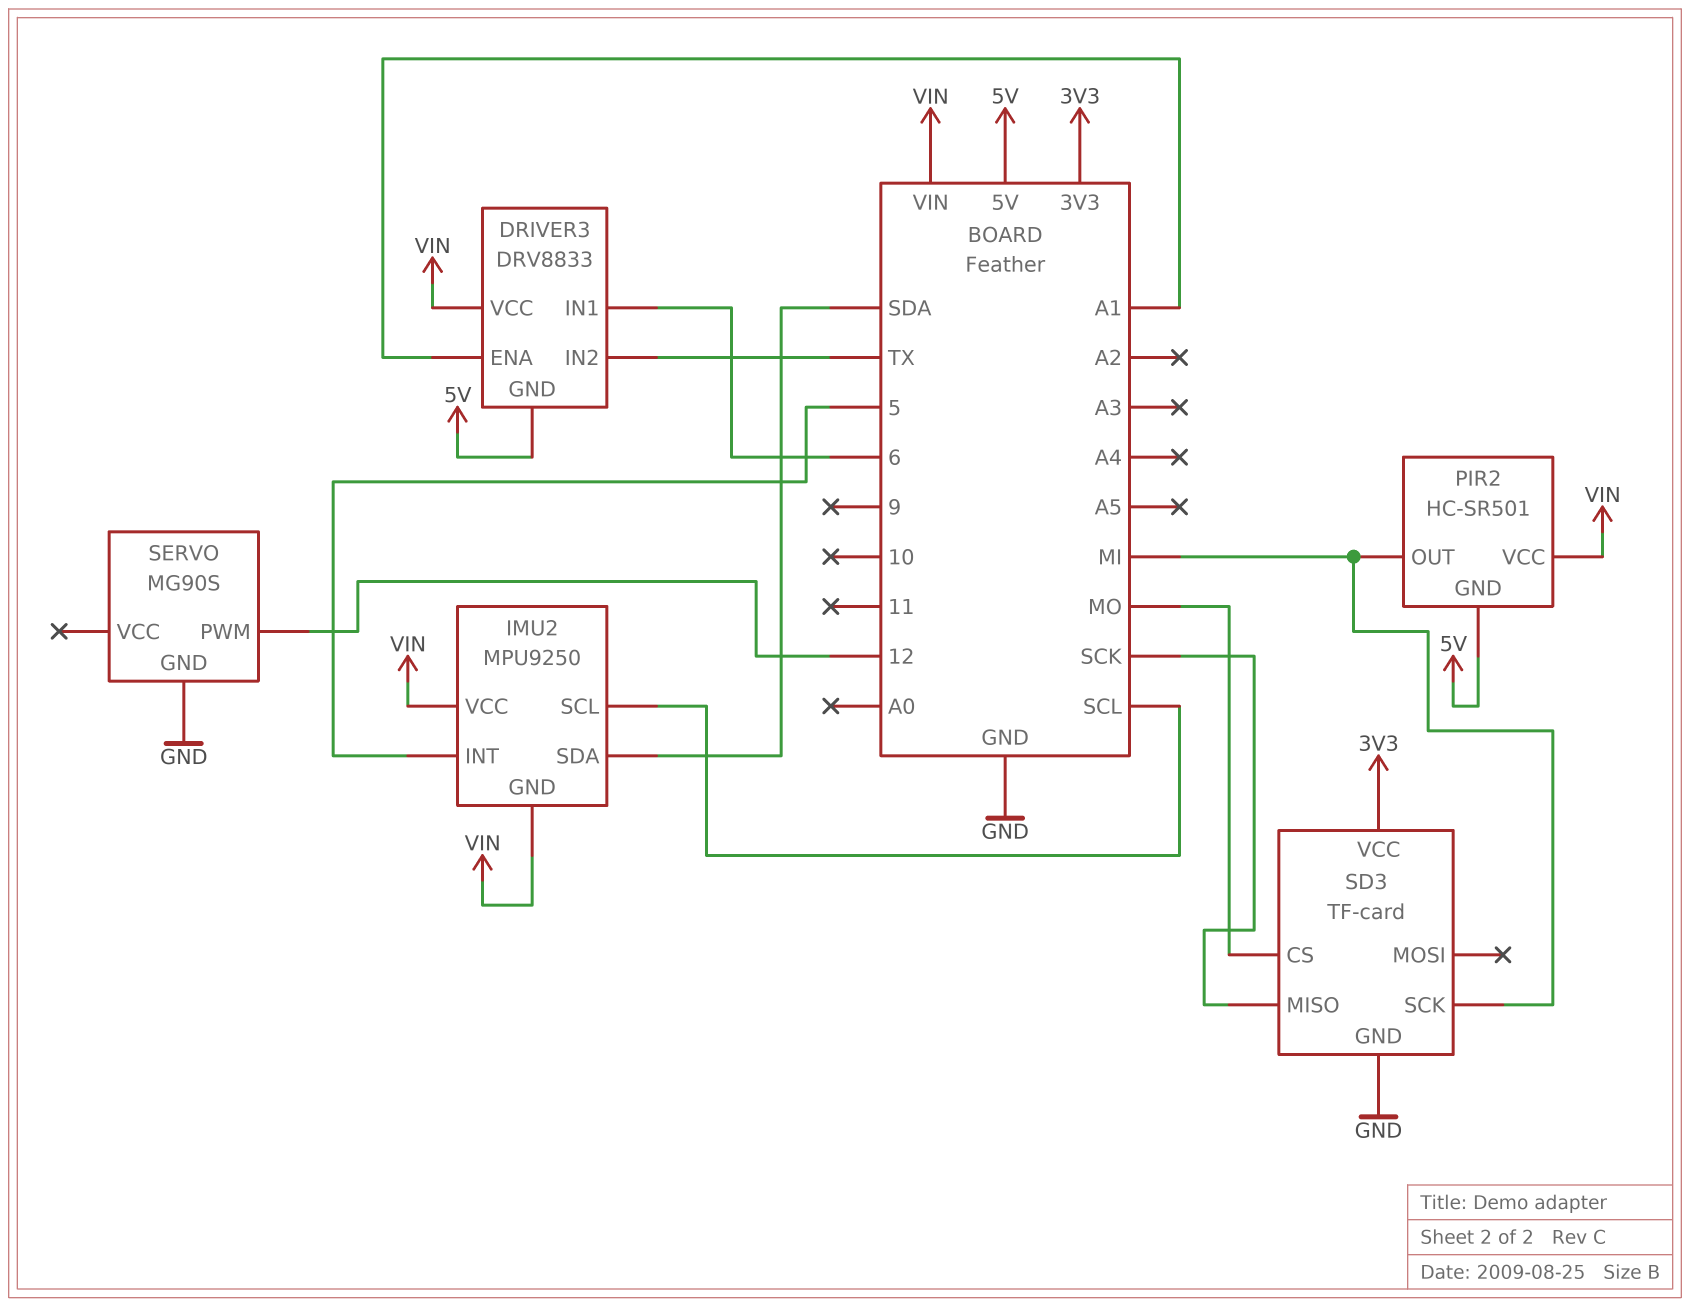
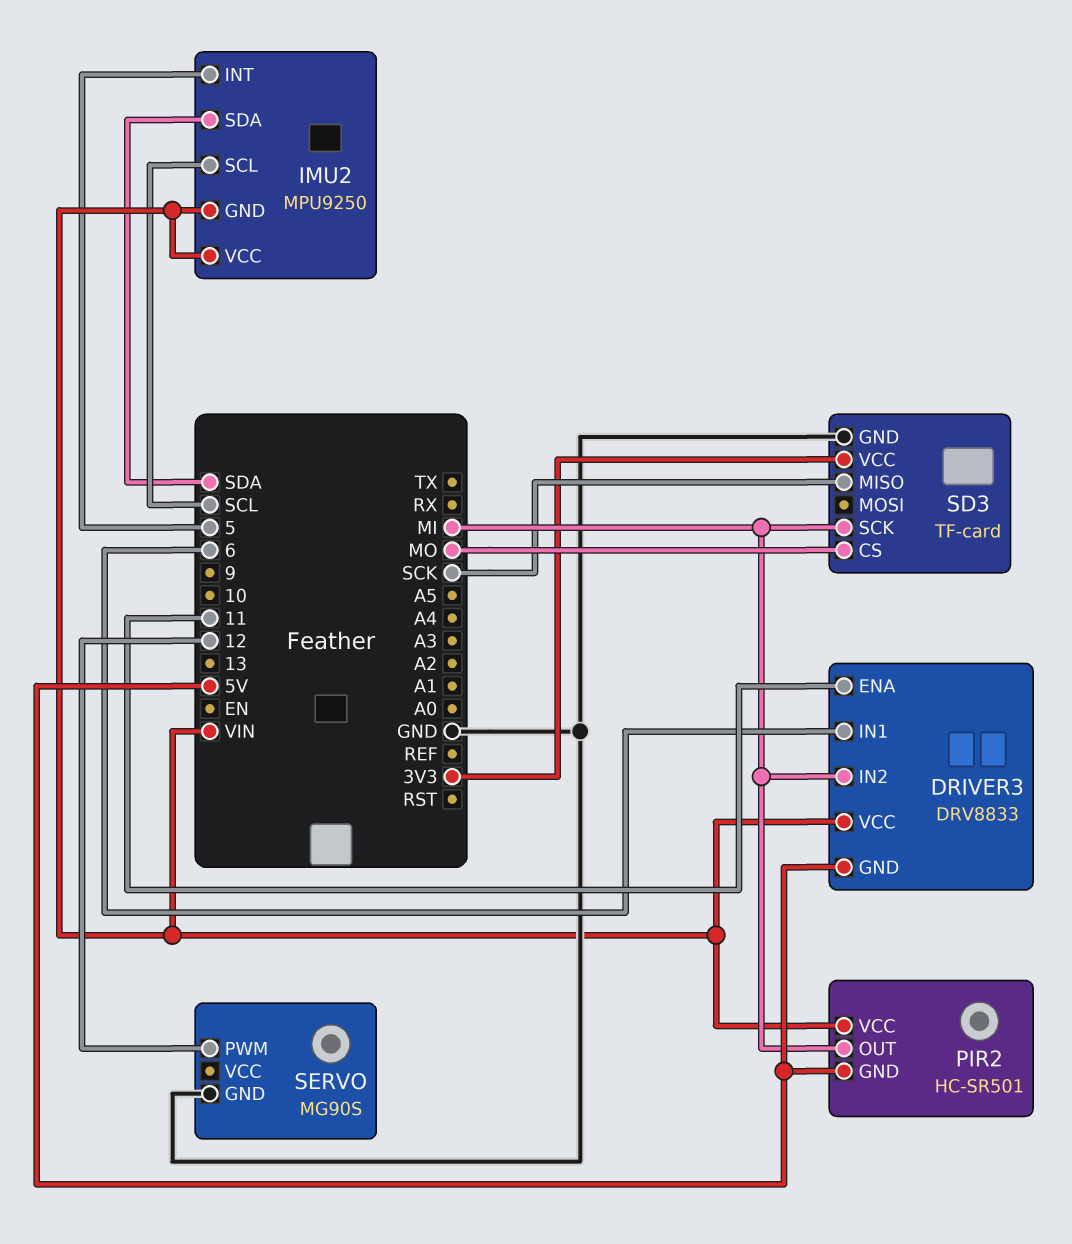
DRIVER3 pin ENA: A1 -> 11
DRIVER3 pin IN2: TX -> MI

